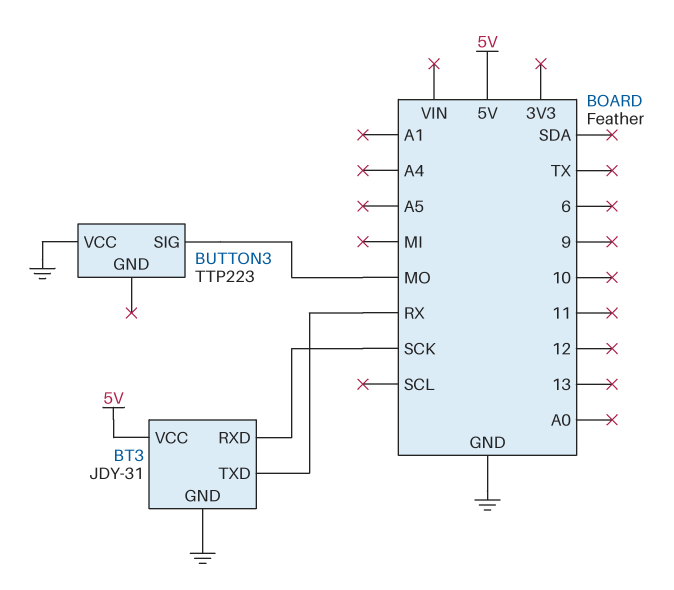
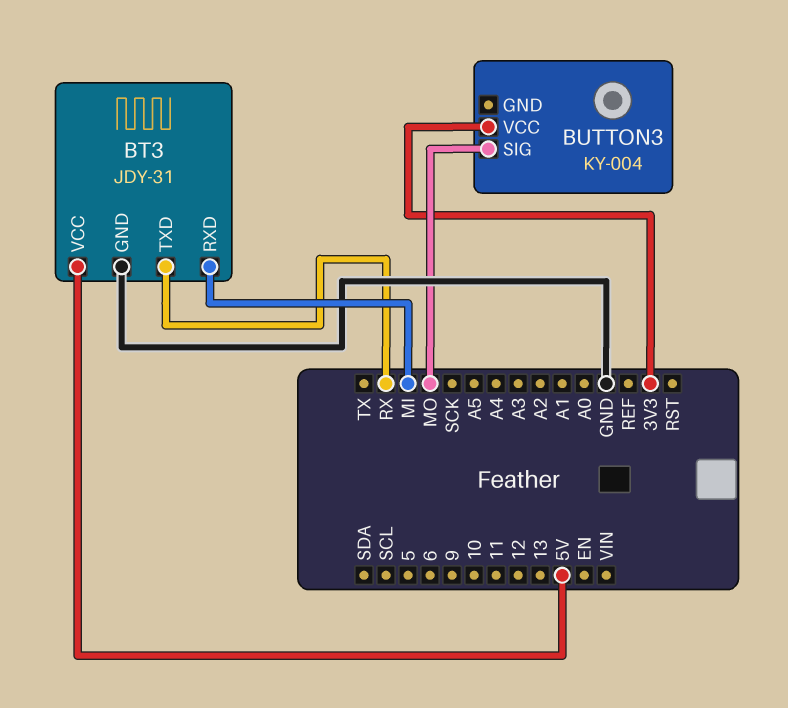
BT3 pin RXD: SCK -> MI
BUTTON3: TTP223 -> KY-004
BUTTON3 pin VCC: GND -> 3V3

